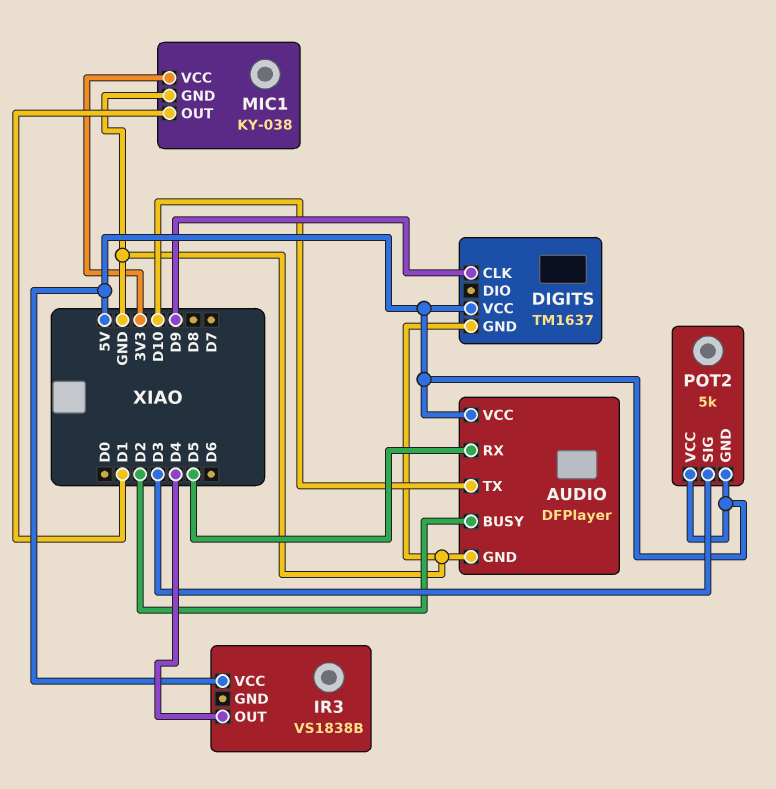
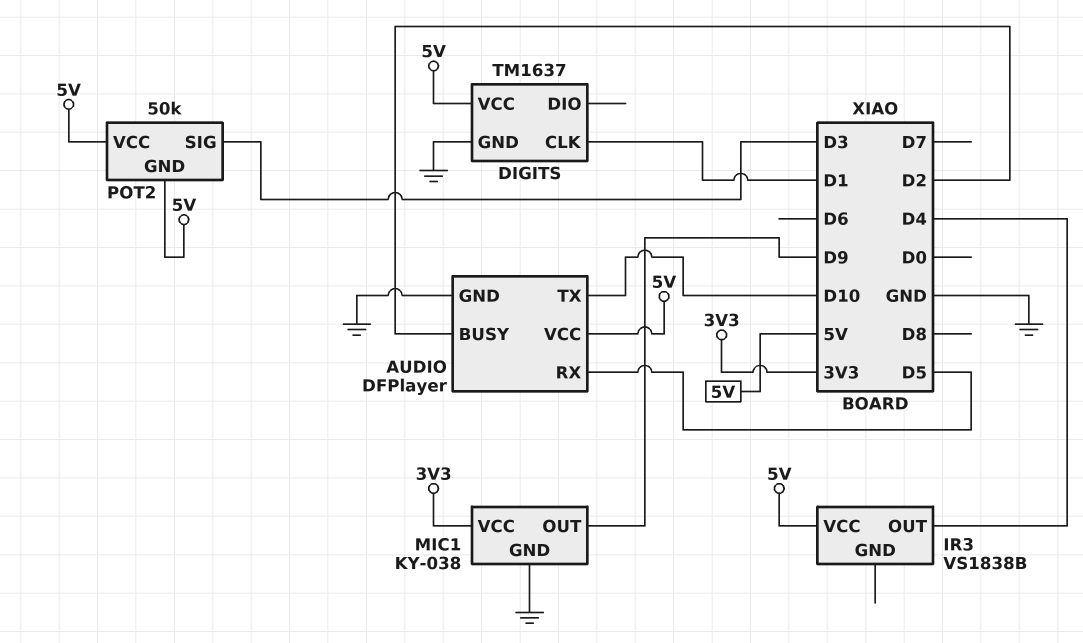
DIGITS pin CLK: D9 -> D1
MIC1 pin OUT: D1 -> D9
POT2: 5k -> 50k

